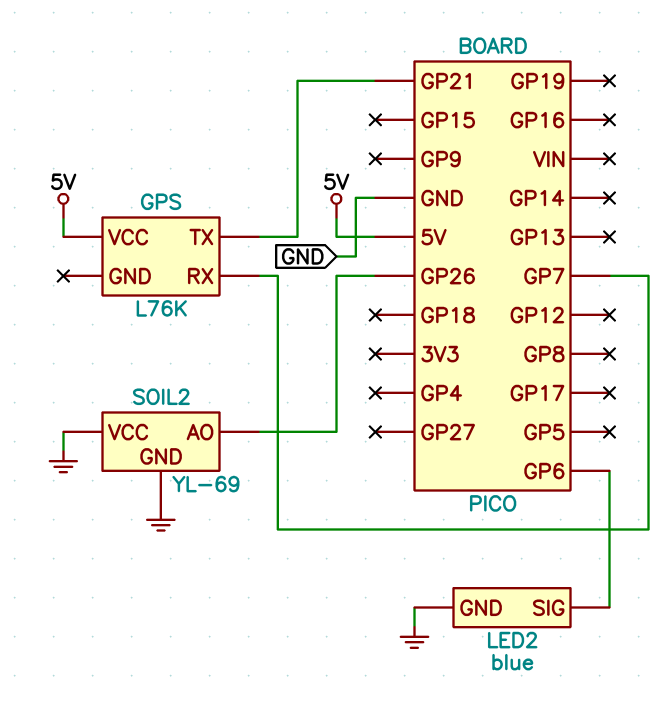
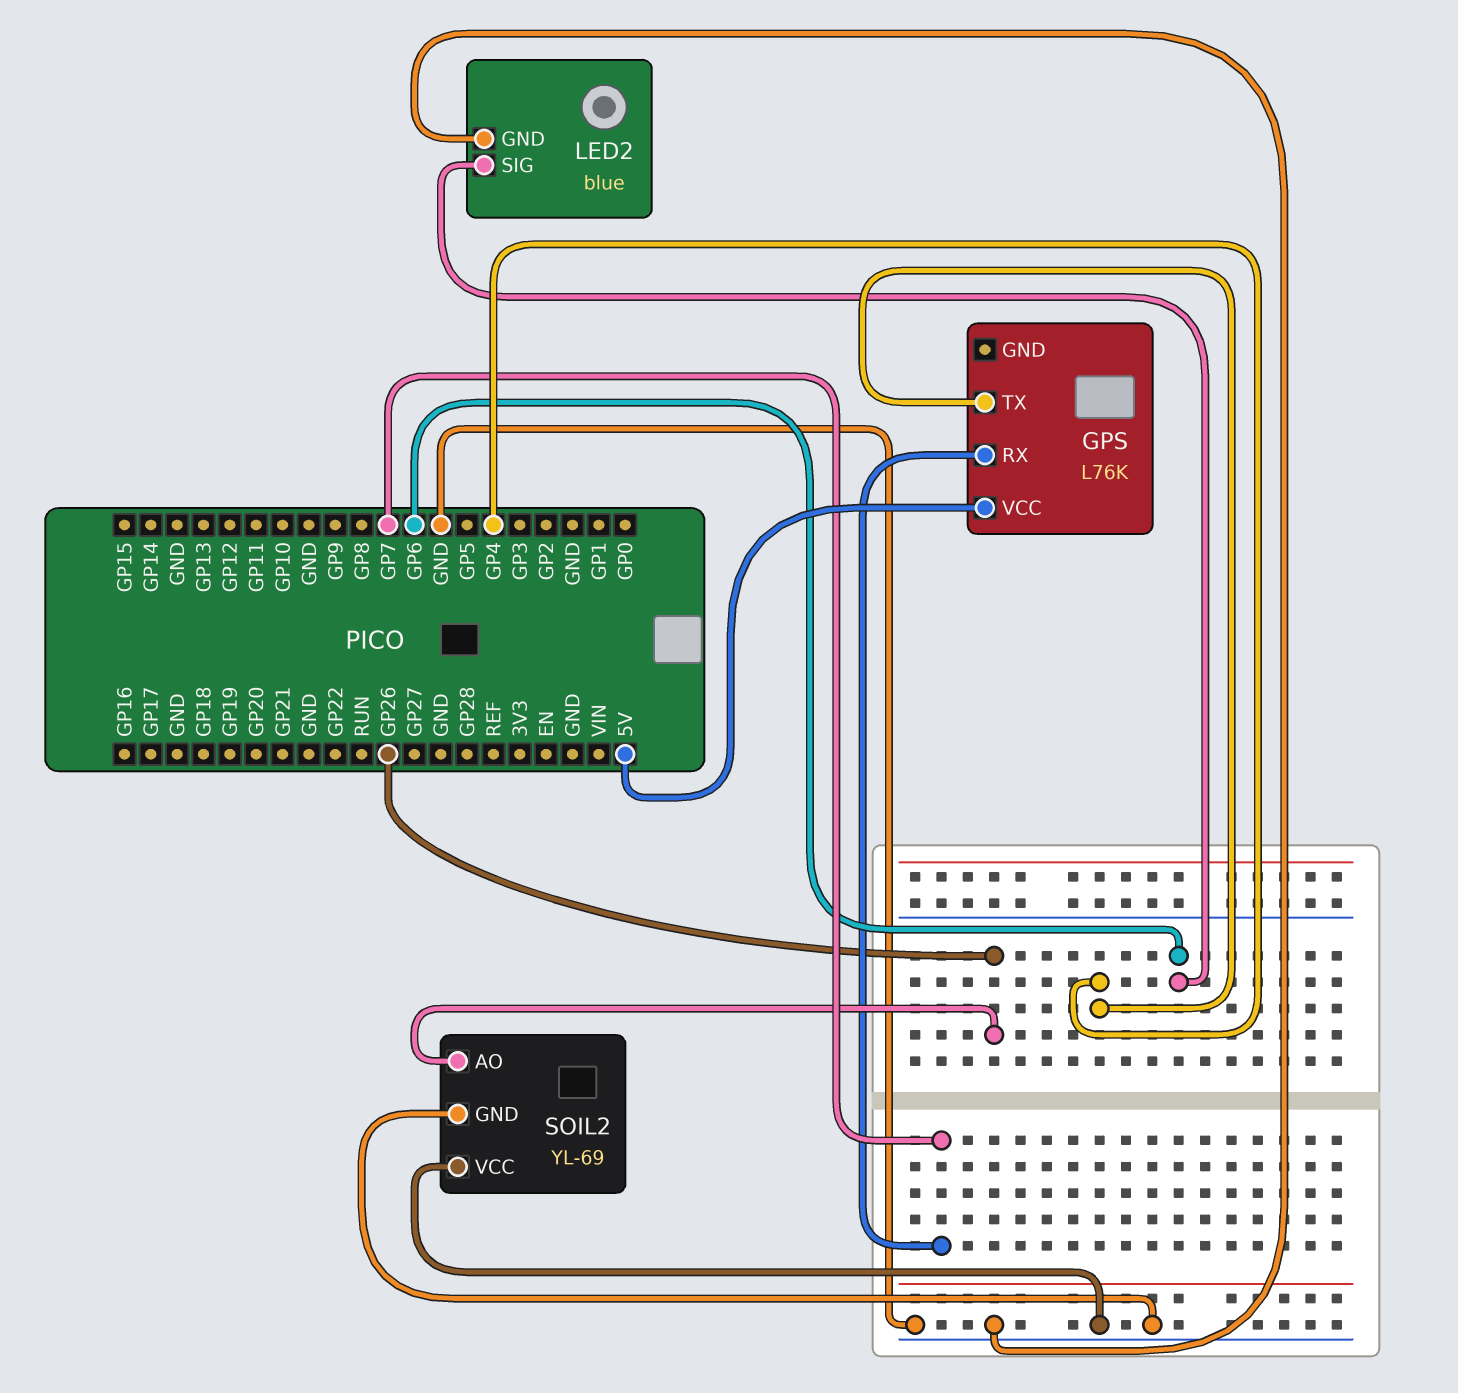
GPS pin TX: GP21 -> GP4

